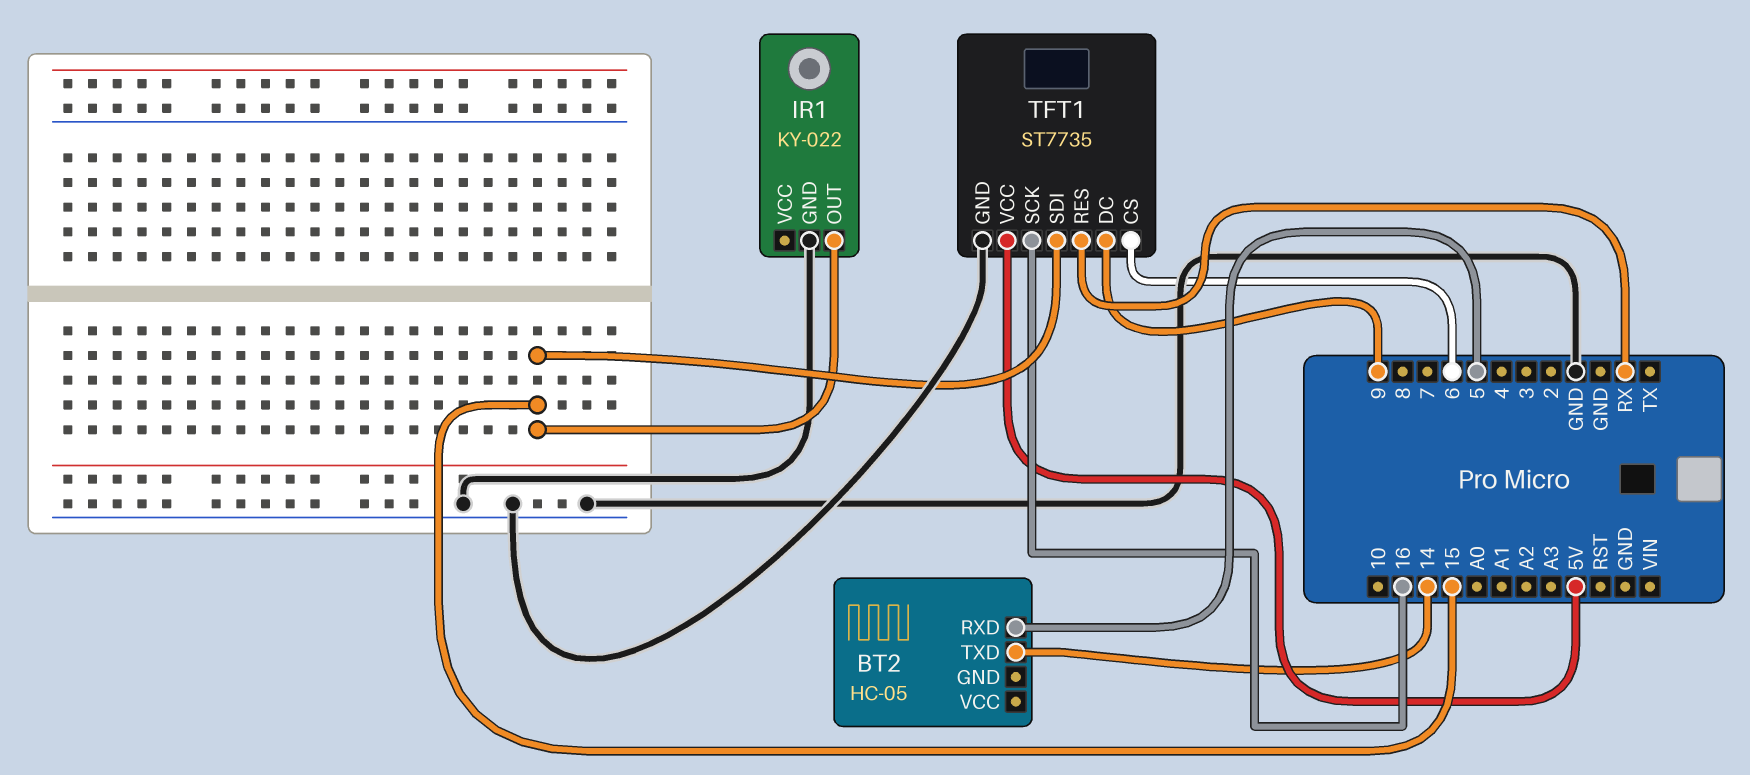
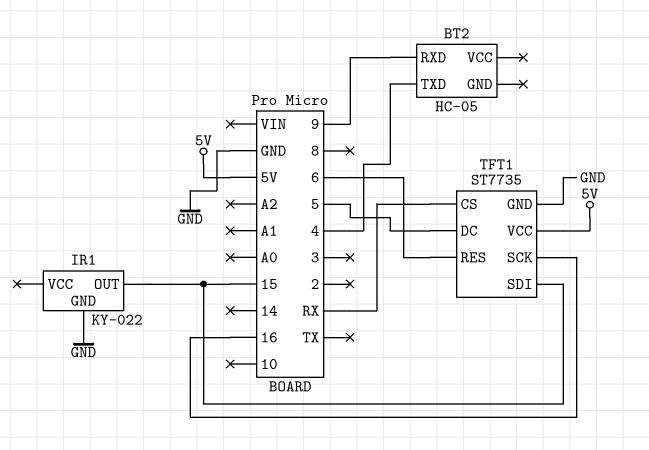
BT2 pin RXD: 5 -> 9
BT2 pin TXD: 14 -> 4
TFT1 pin CS: 6 -> RX
TFT1 pin DC: 9 -> 5
TFT1 pin RES: RX -> 6

